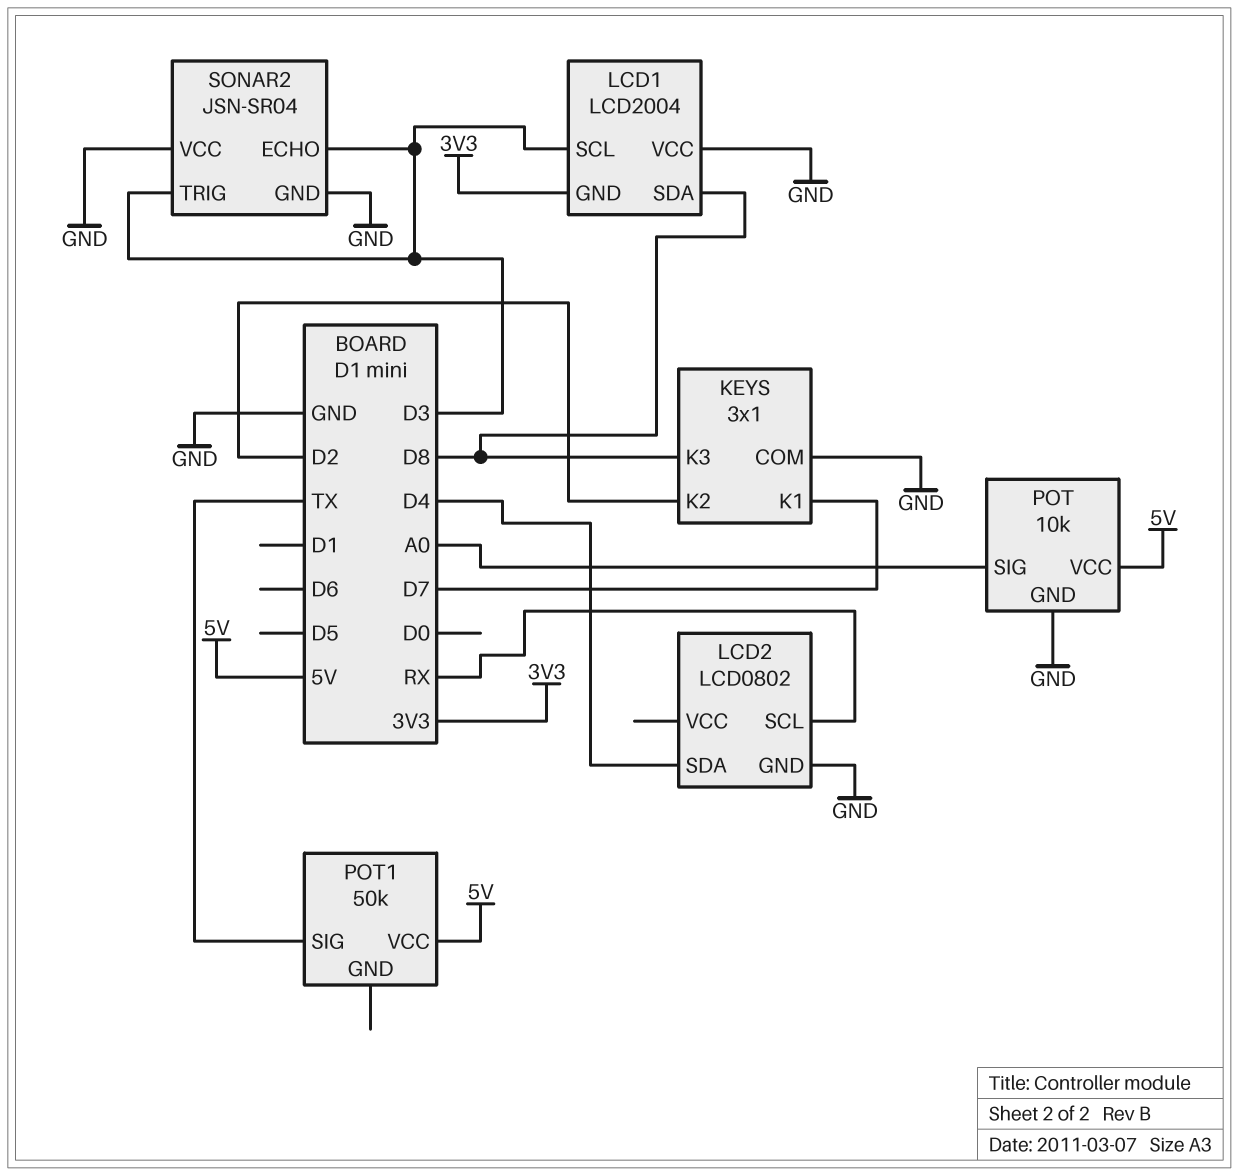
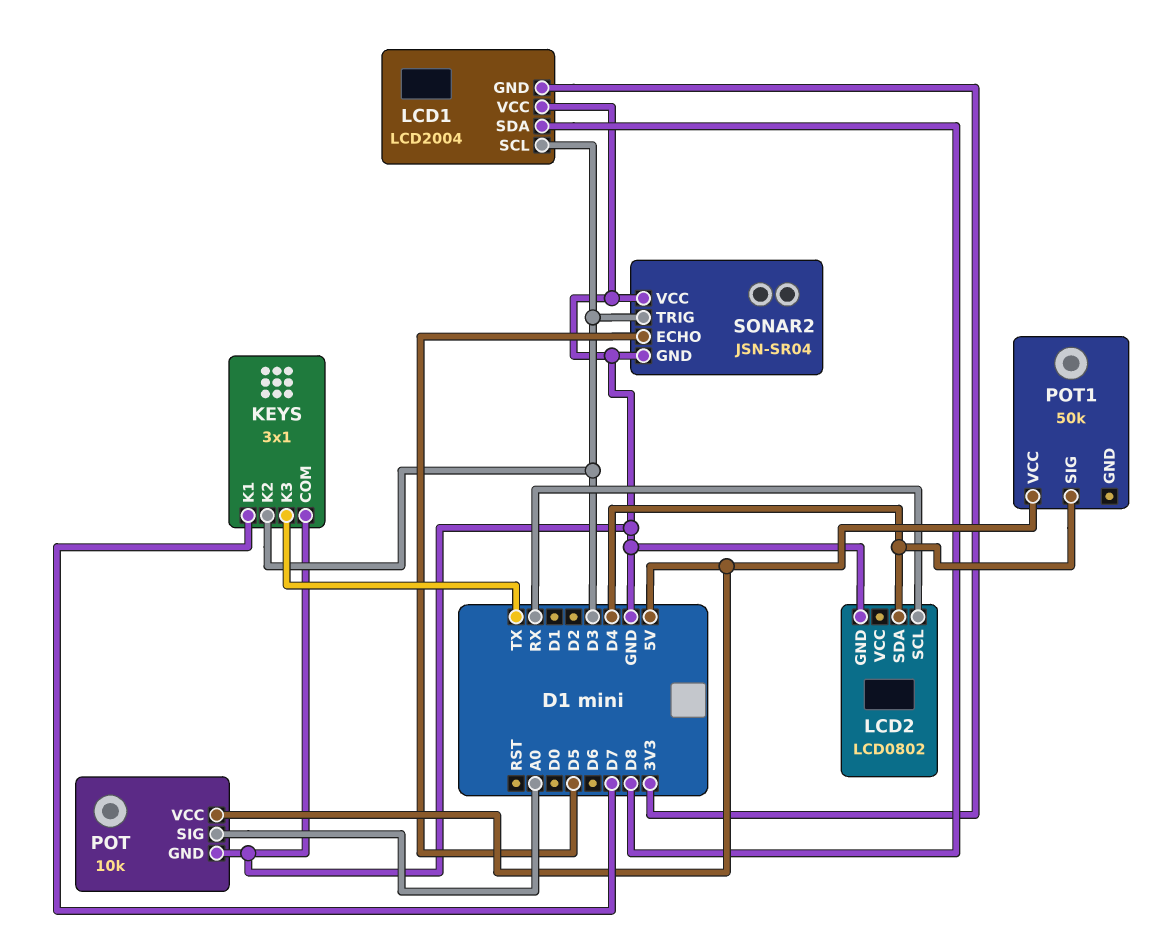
KEYS pin K2: D2 -> D3
KEYS pin K3: D8 -> TX
POT1 pin SIG: TX -> D4
SONAR2 pin ECHO: D3 -> D5

